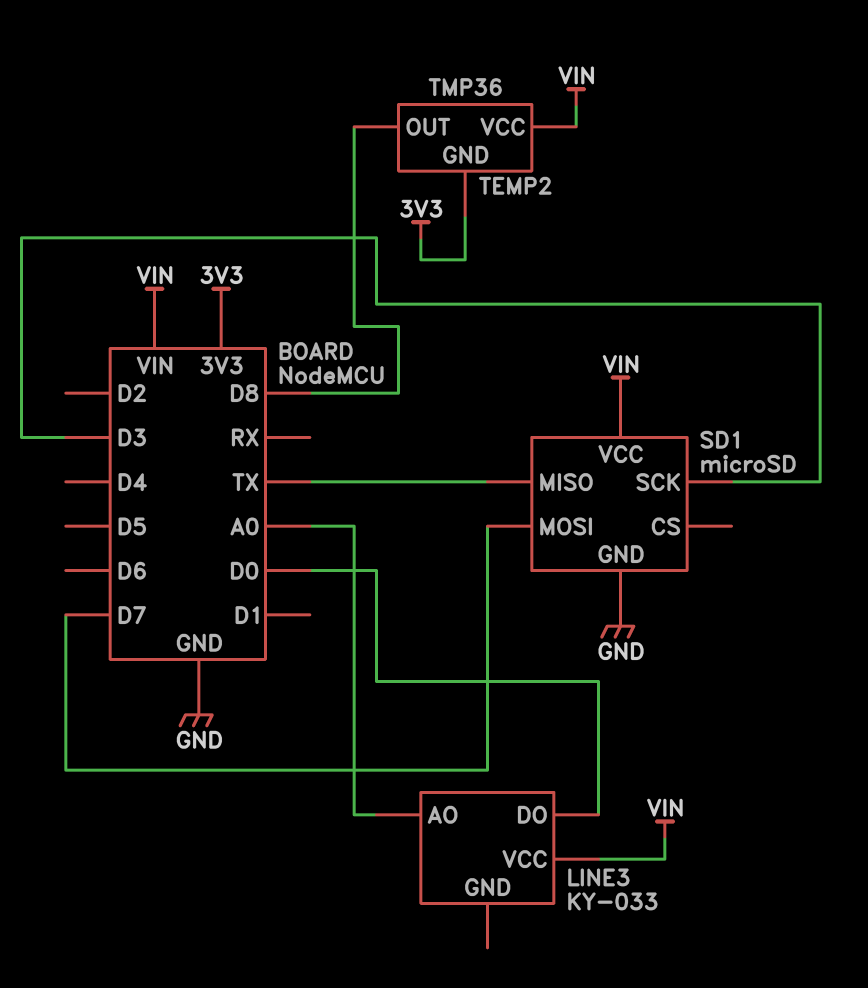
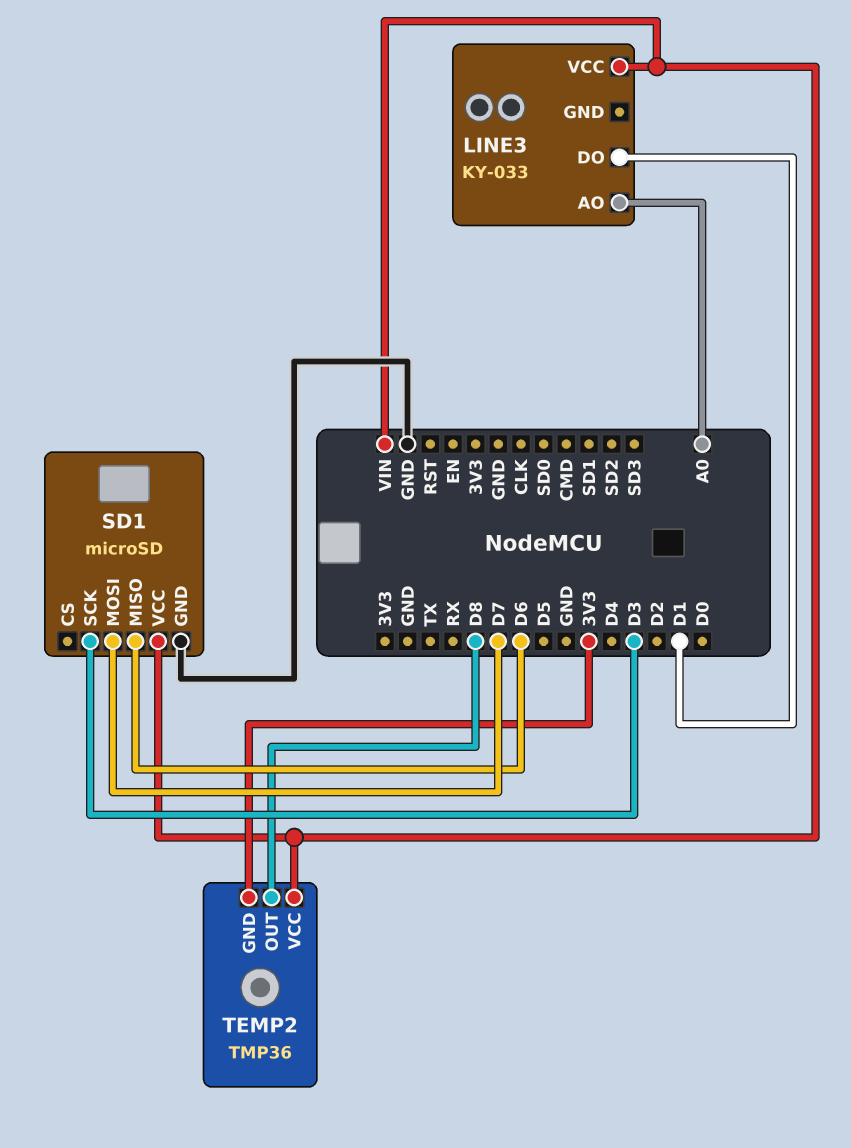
LINE3 pin DO: D0 -> D1
SD1 pin MISO: TX -> D6

